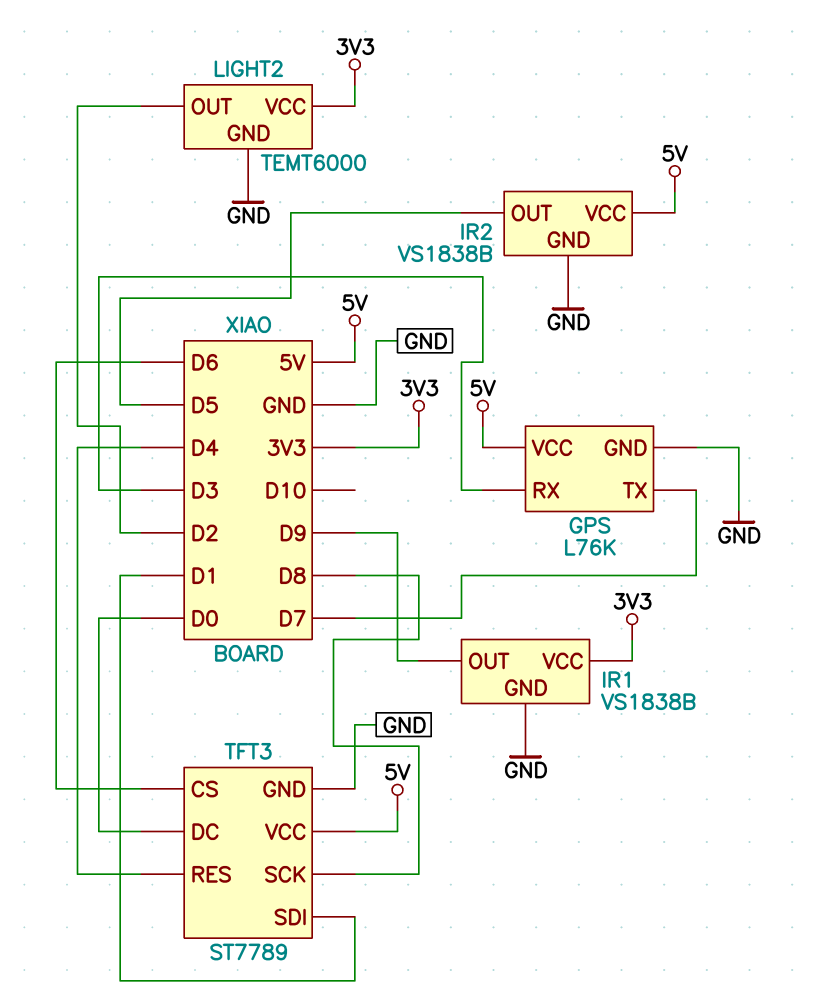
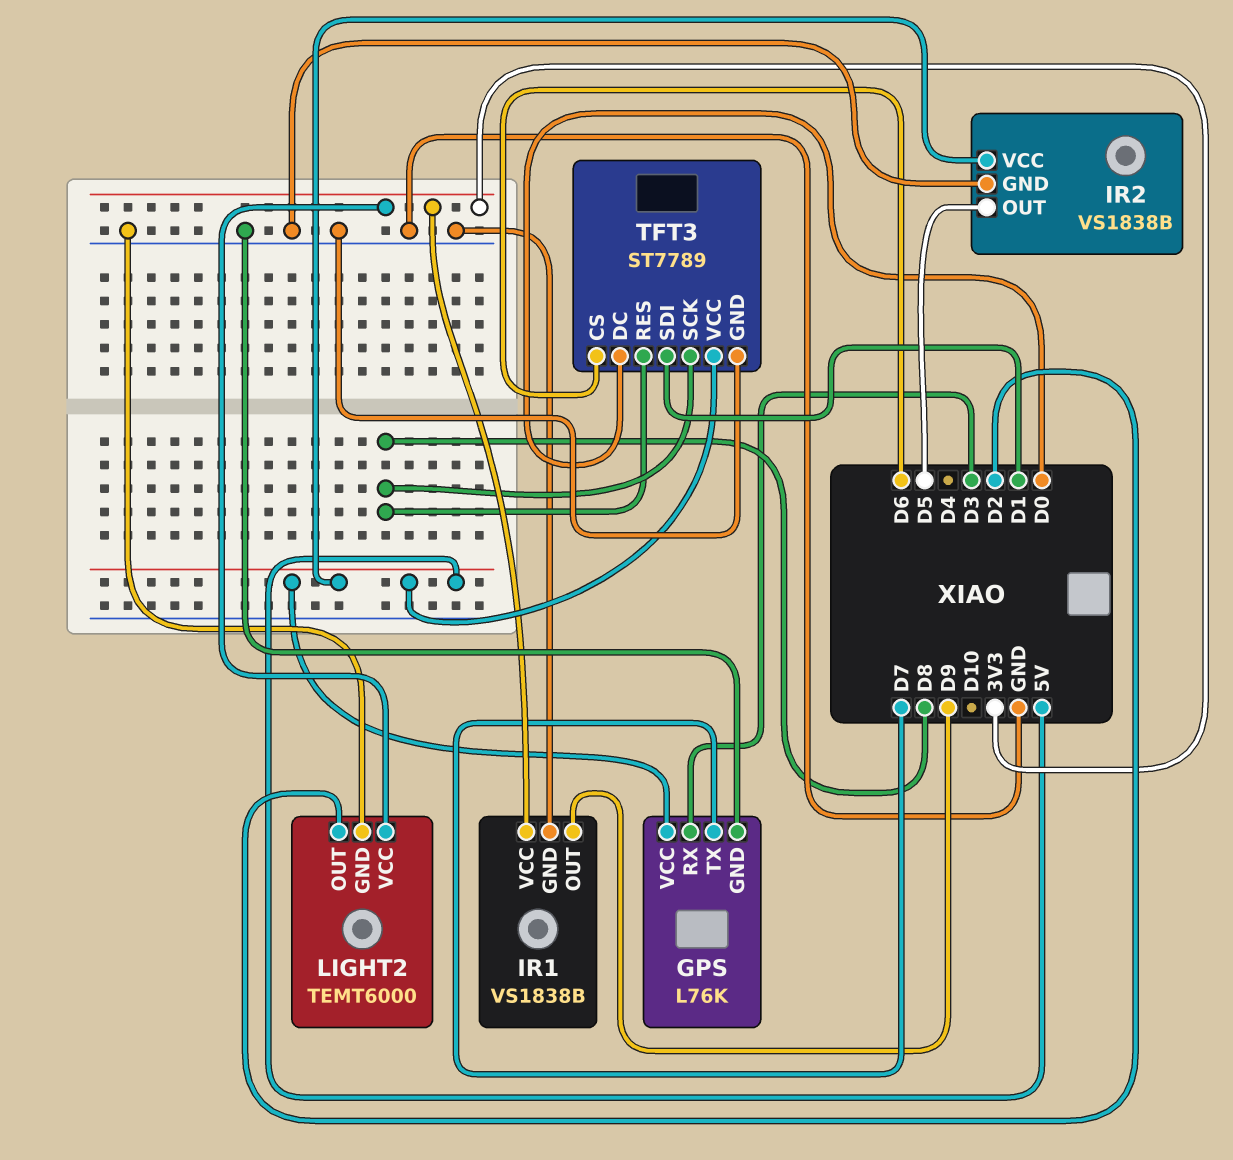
TFT3 pin RES: D4 -> D8

